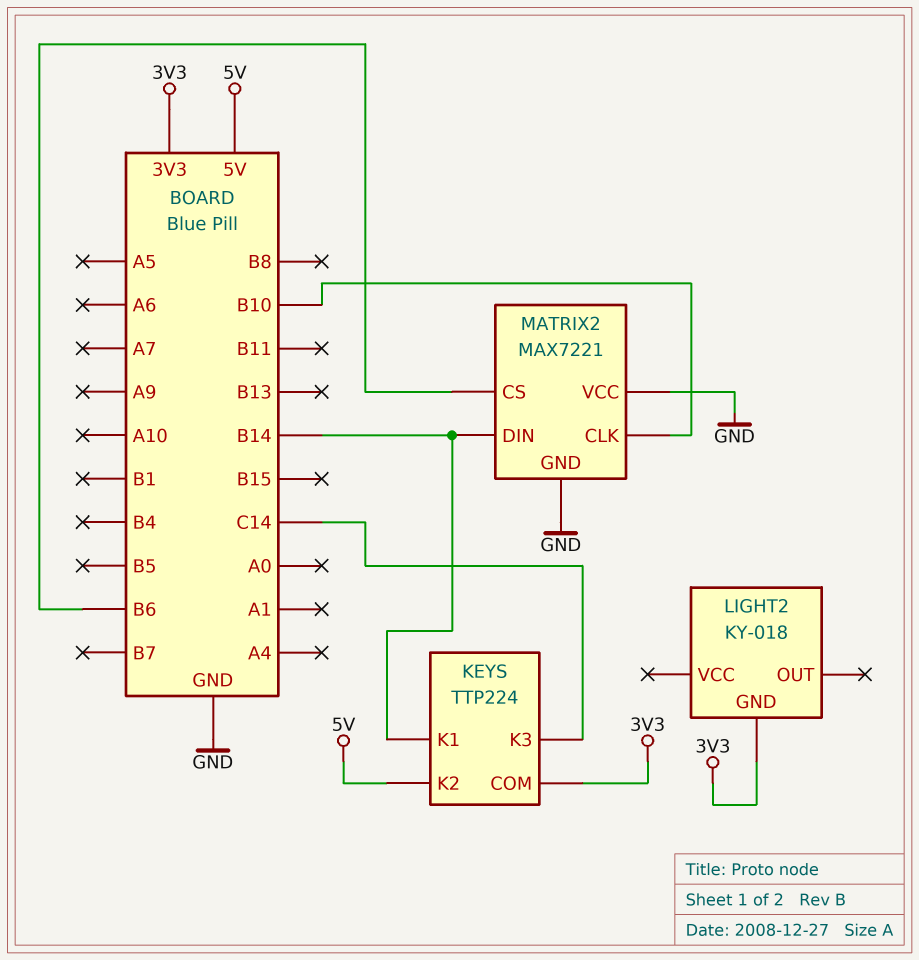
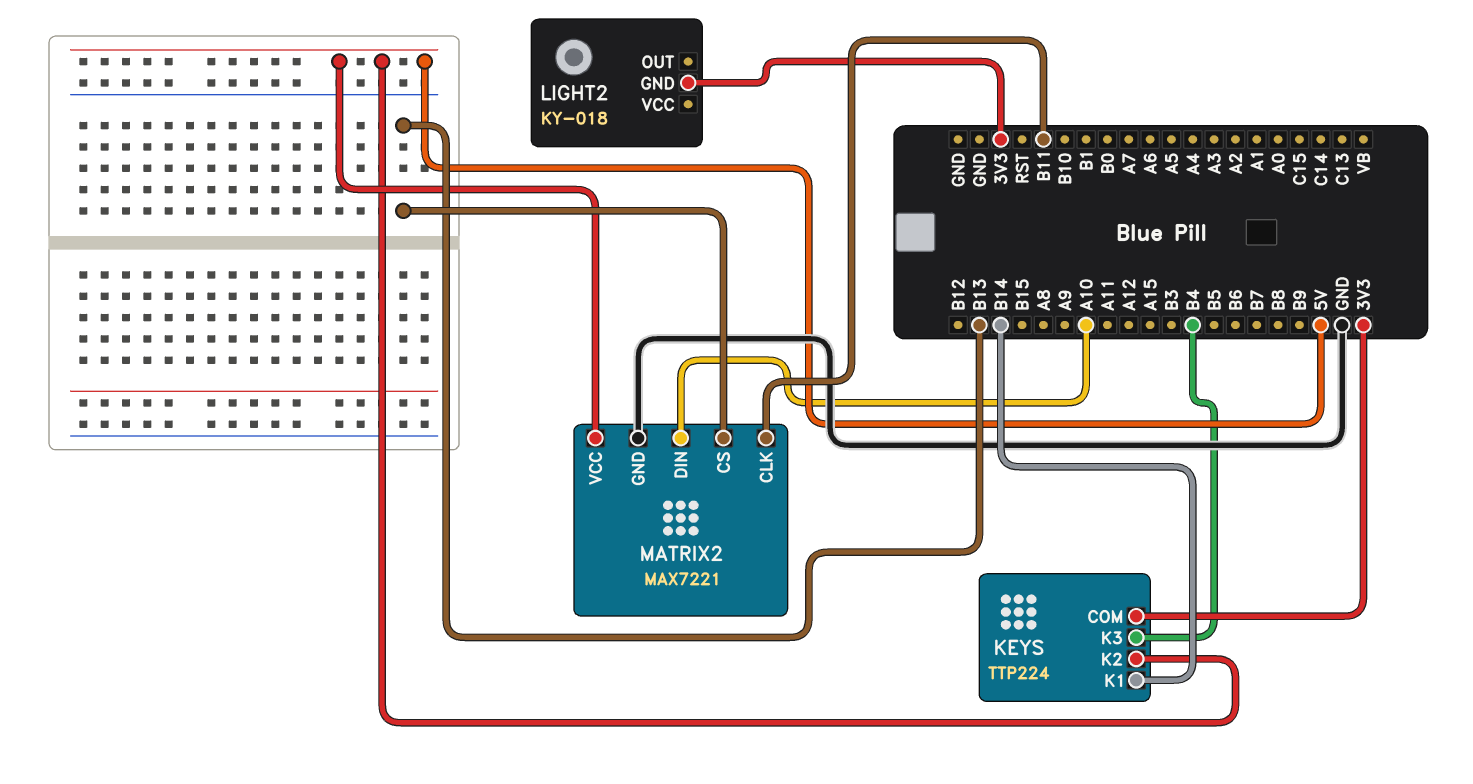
KEYS pin K3: C14 -> B4
MATRIX2 pin CLK: B10 -> B11
MATRIX2 pin CS: B6 -> B13
MATRIX2 pin DIN: B14 -> A10
MATRIX2 pin VCC: GND -> 5V

